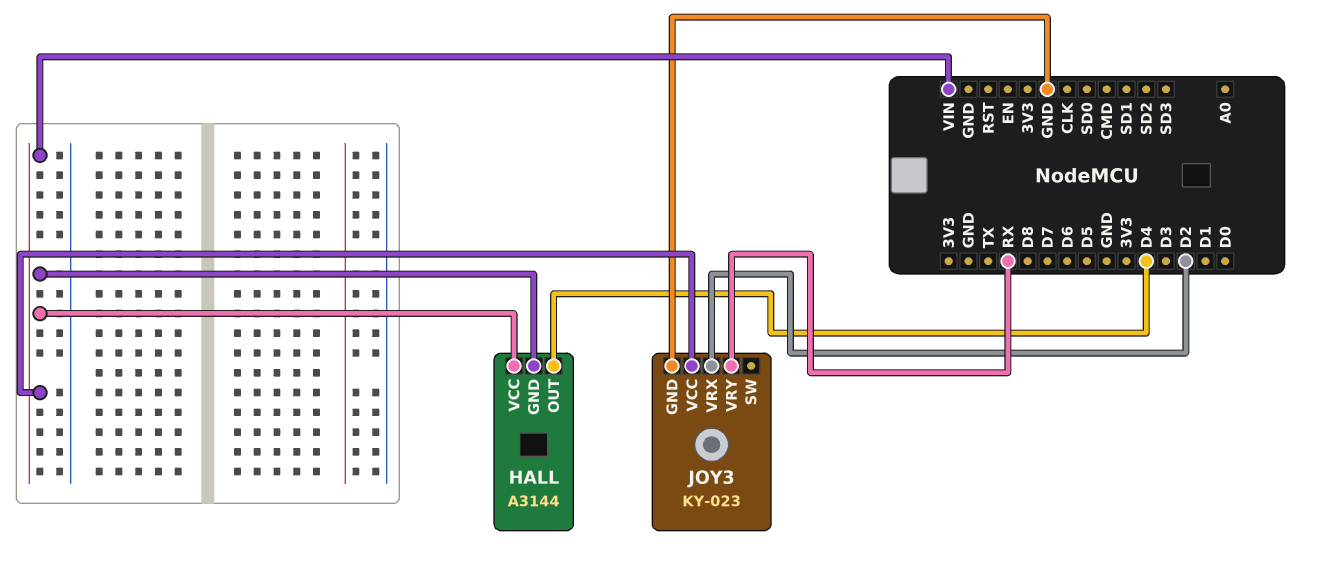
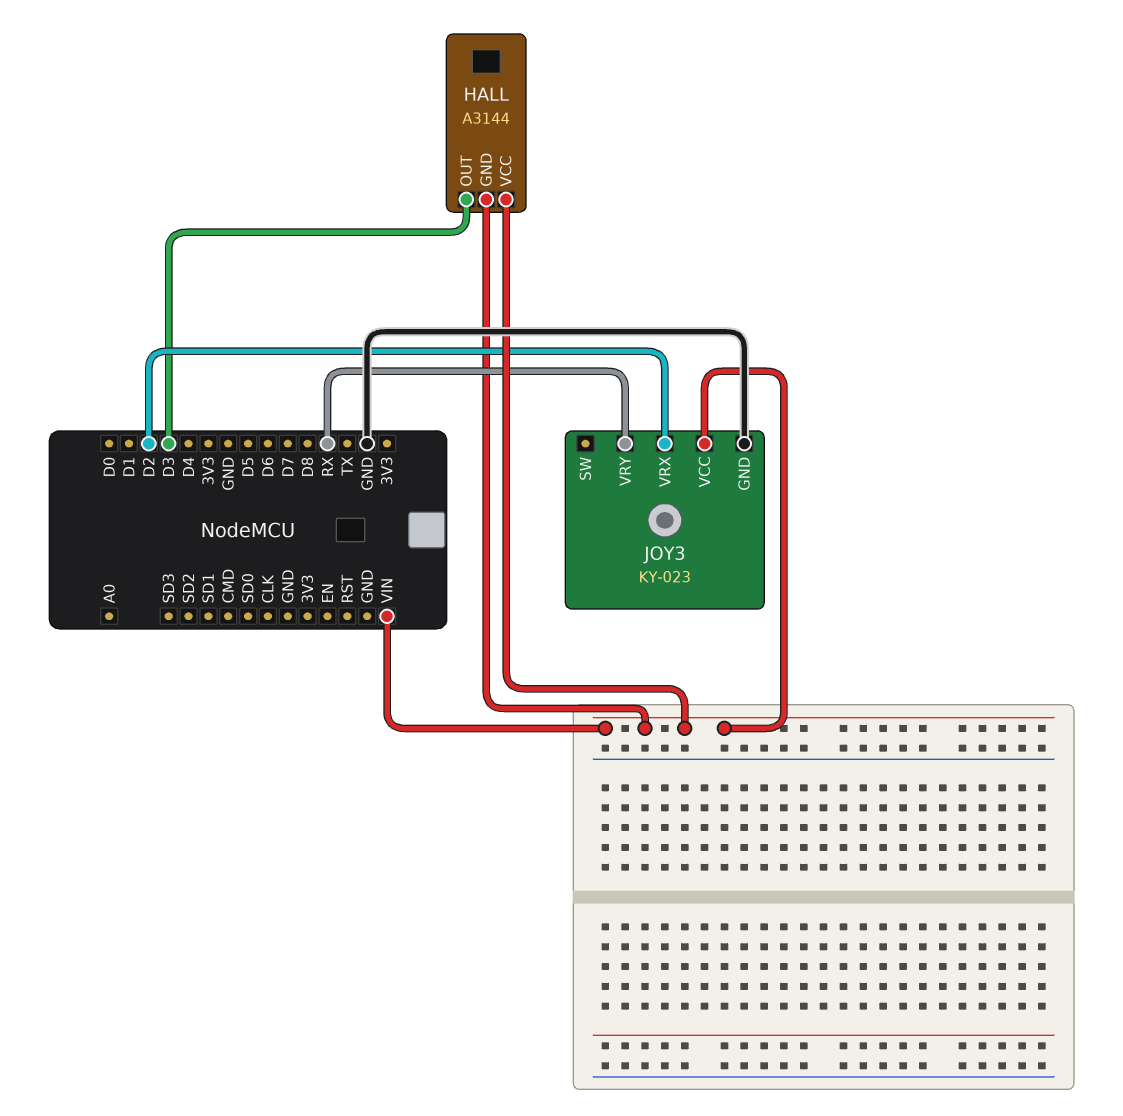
HALL pin OUT: D4 -> D3

